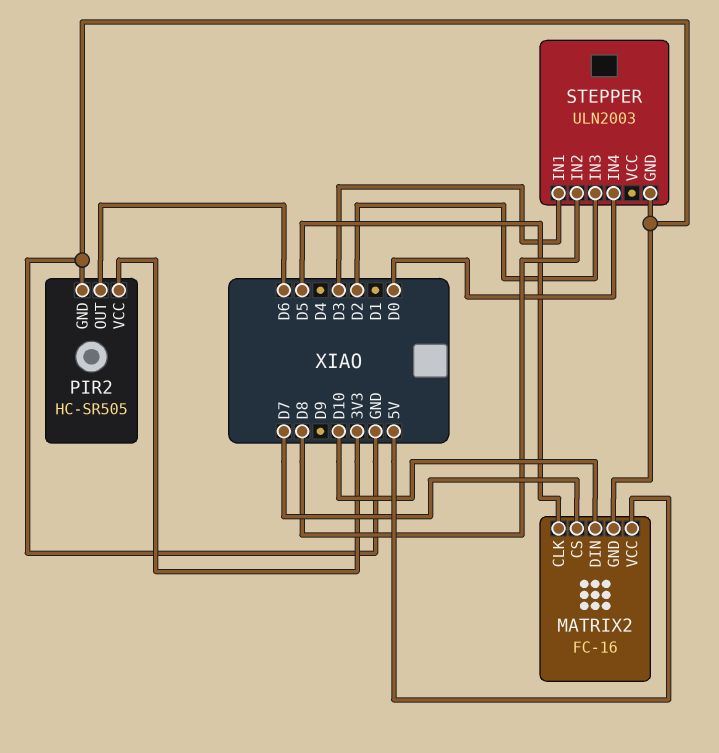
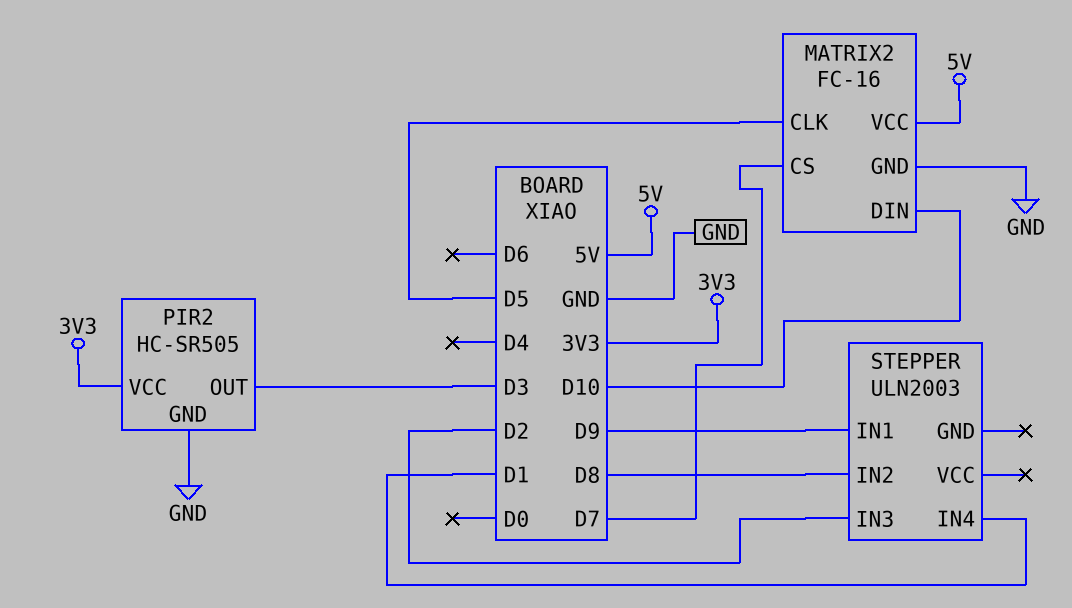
PIR2 pin OUT: D6 -> D3
STEPPER pin GND: GND -> none
STEPPER pin IN1: D3 -> D9
STEPPER pin IN4: D0 -> D1

